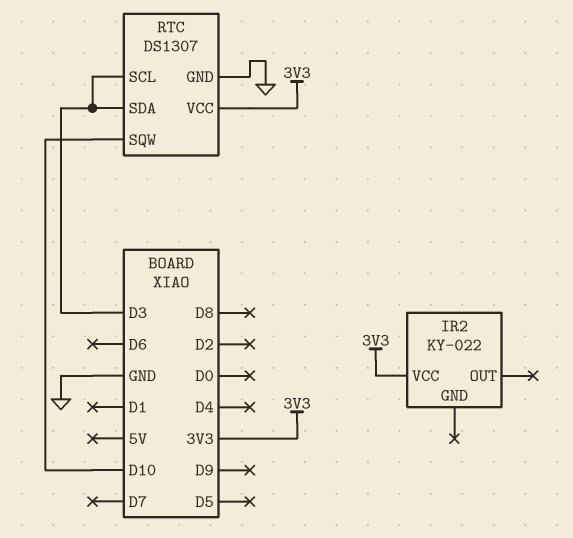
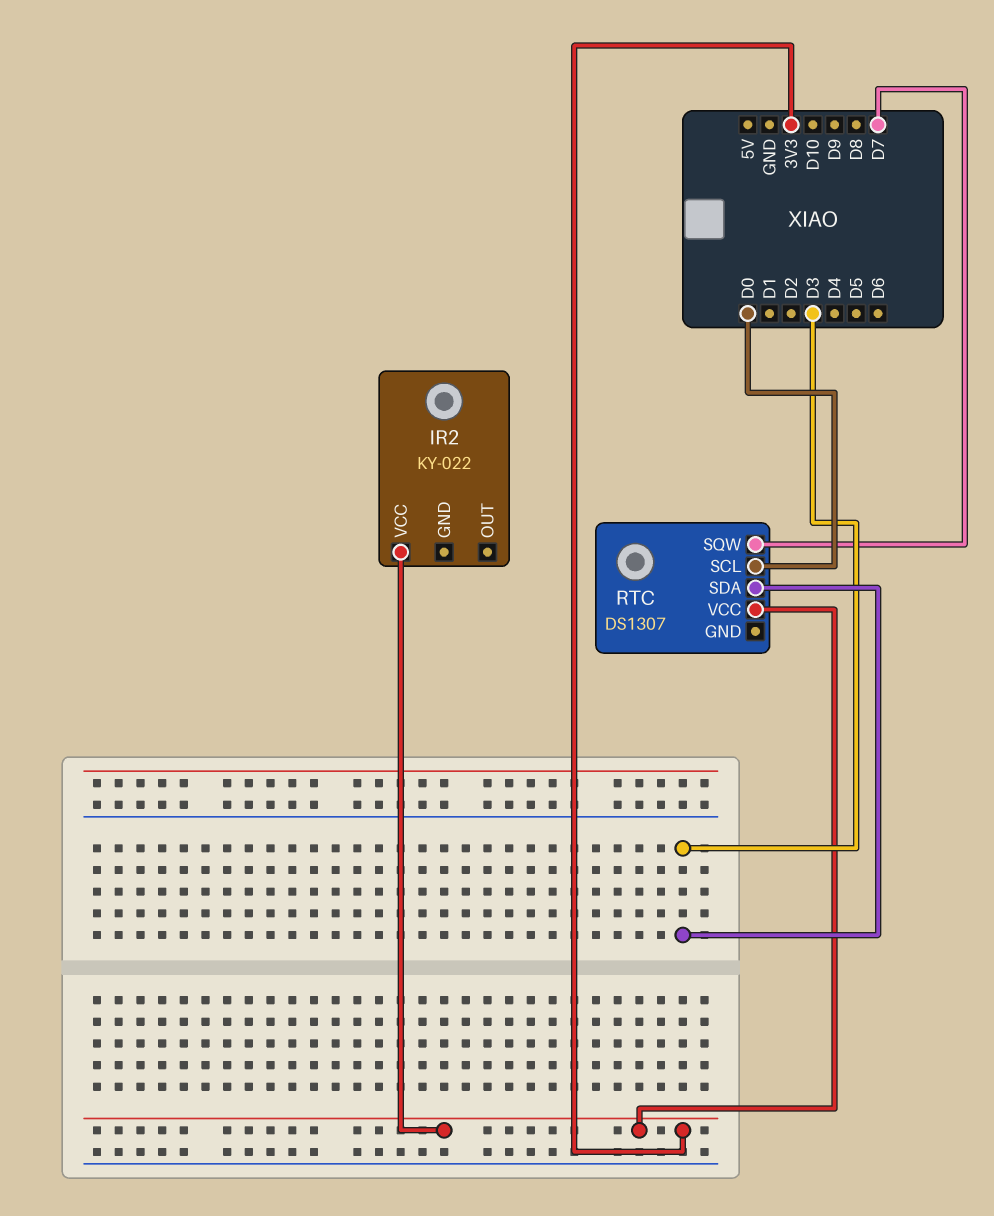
RTC pin GND: GND -> none
RTC pin SCL: D3 -> D0
RTC pin SQW: D10 -> D7

